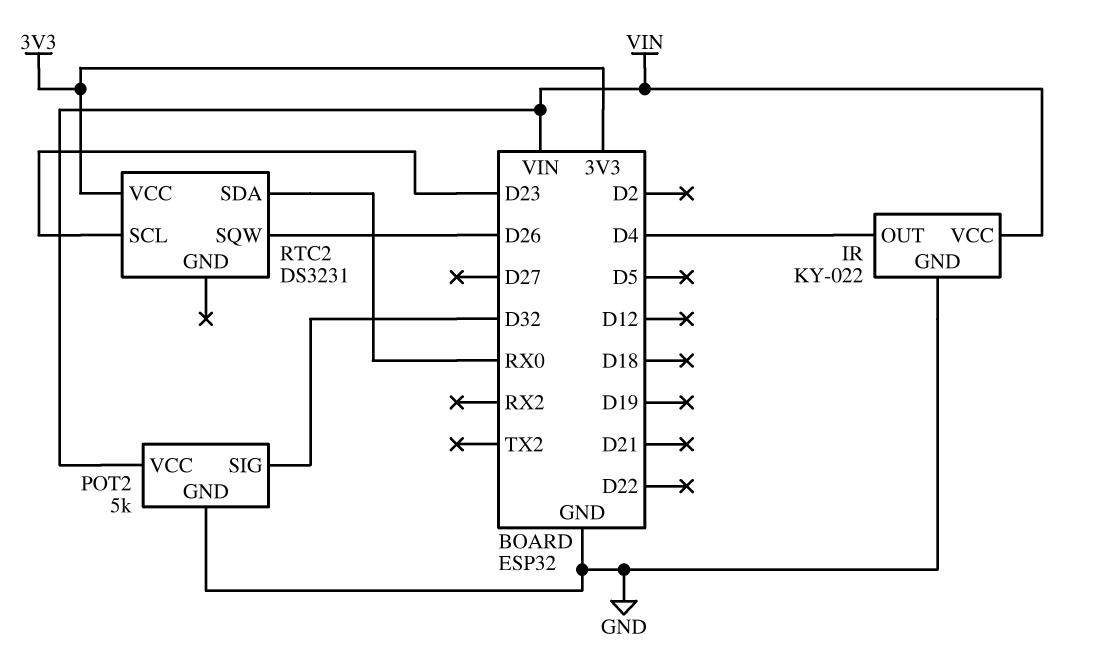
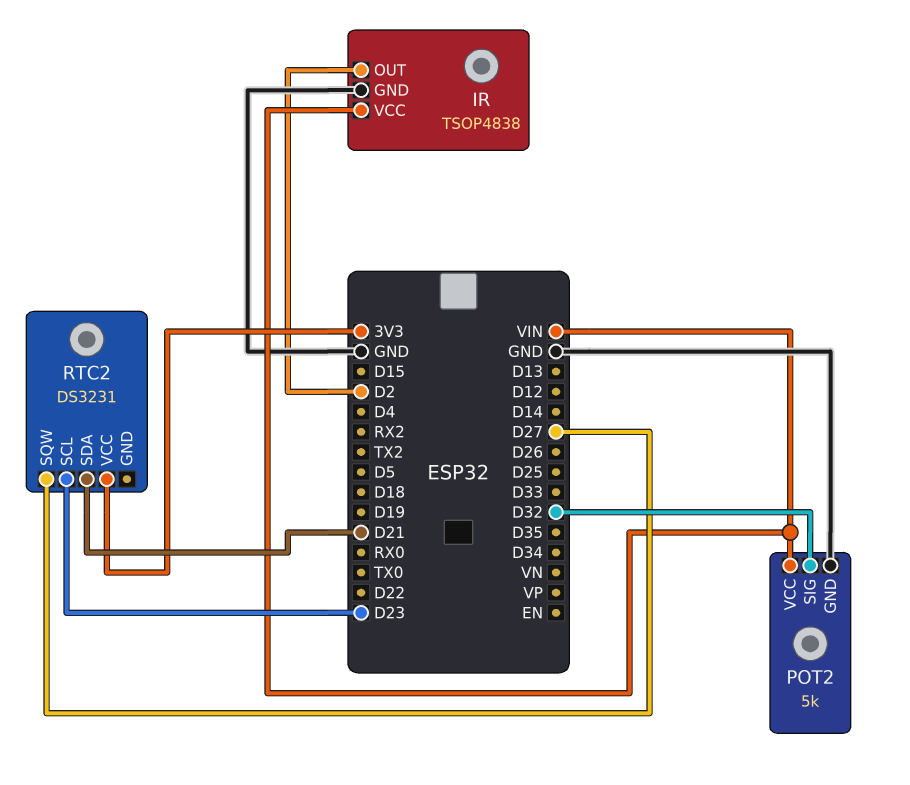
IR: KY-022 -> TSOP4838
IR pin OUT: D4 -> D2
RTC2 pin SDA: RX0 -> D21
RTC2 pin SQW: D26 -> D27

